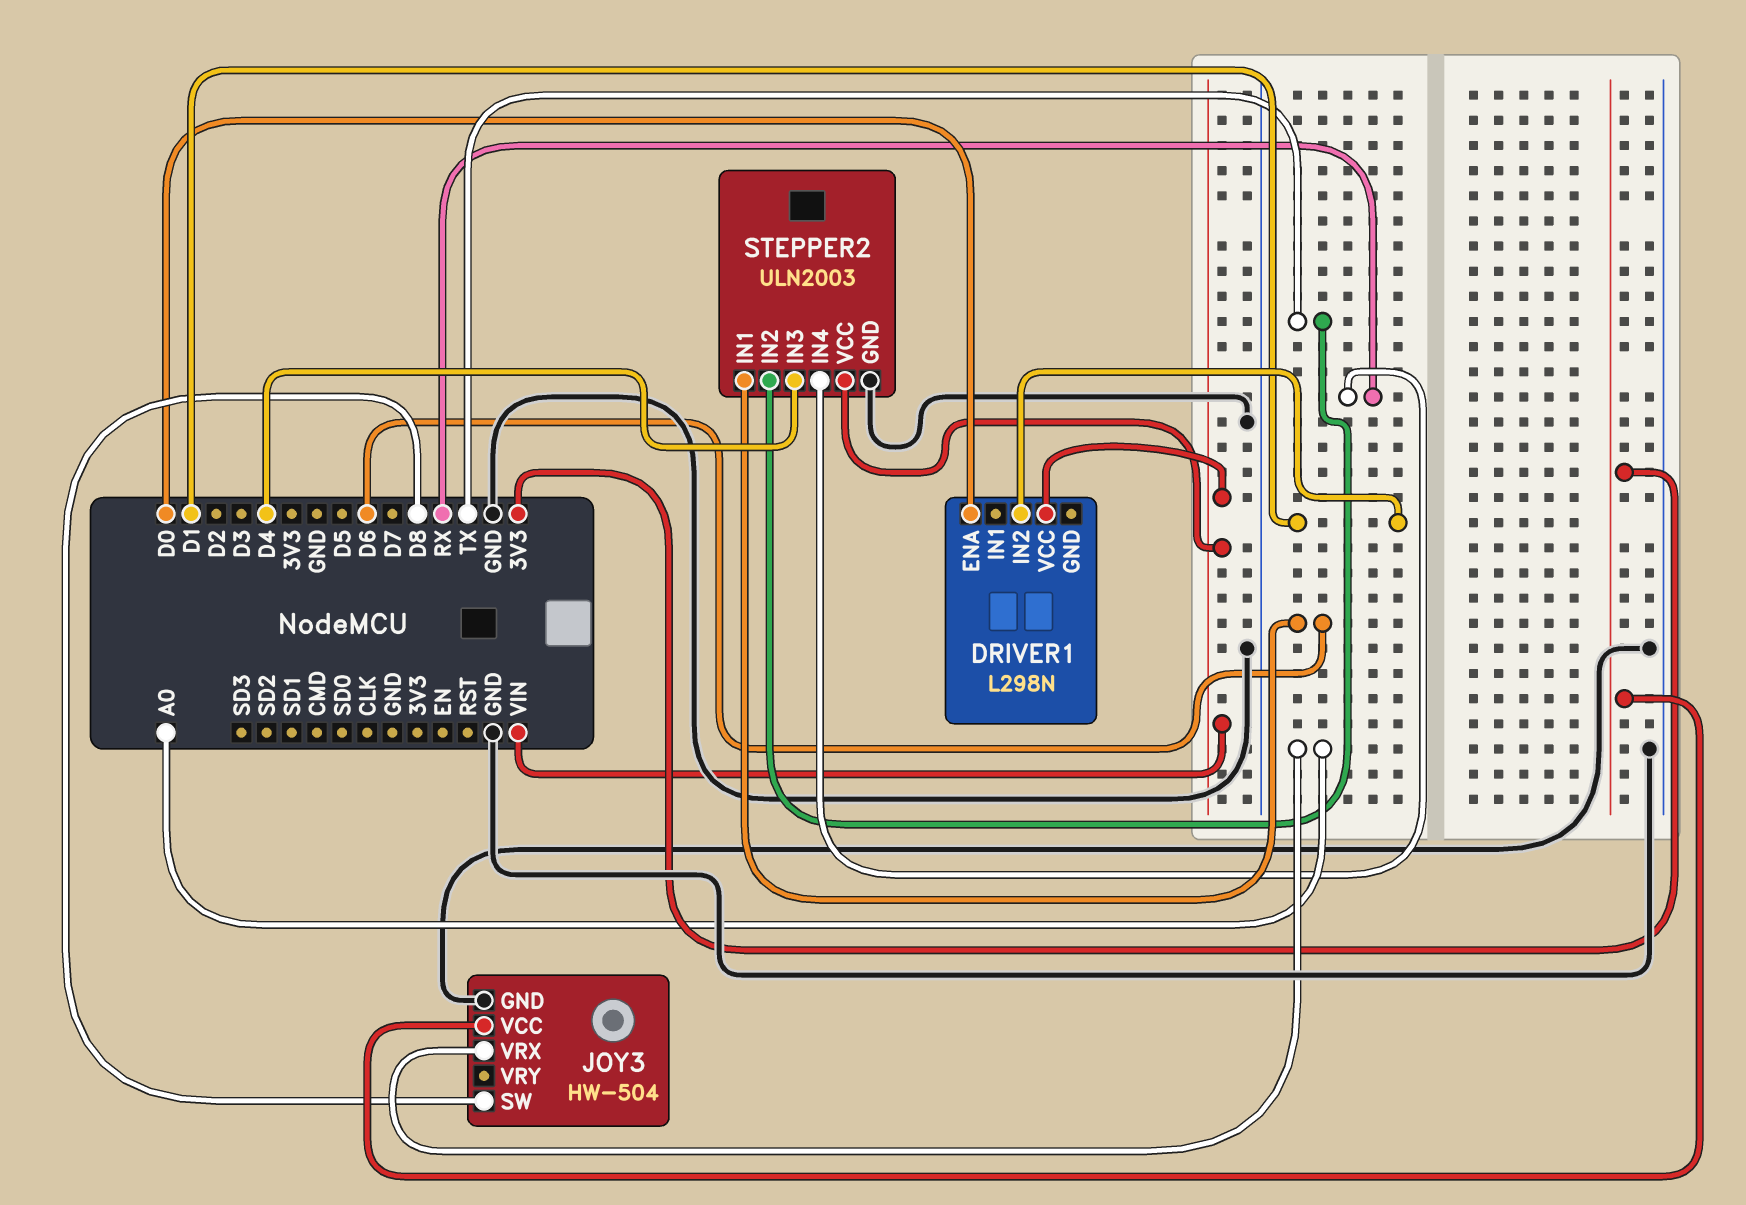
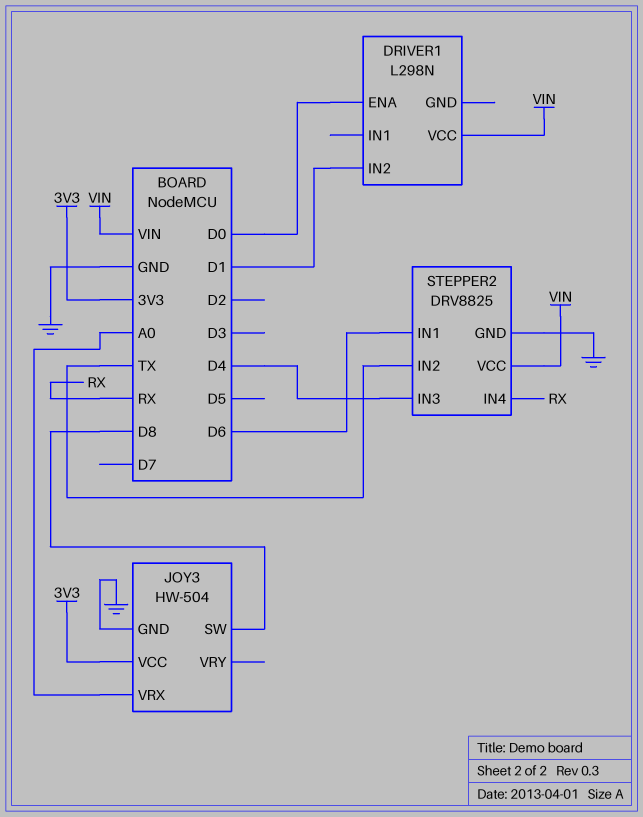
STEPPER2: ULN2003 -> DRV8825

